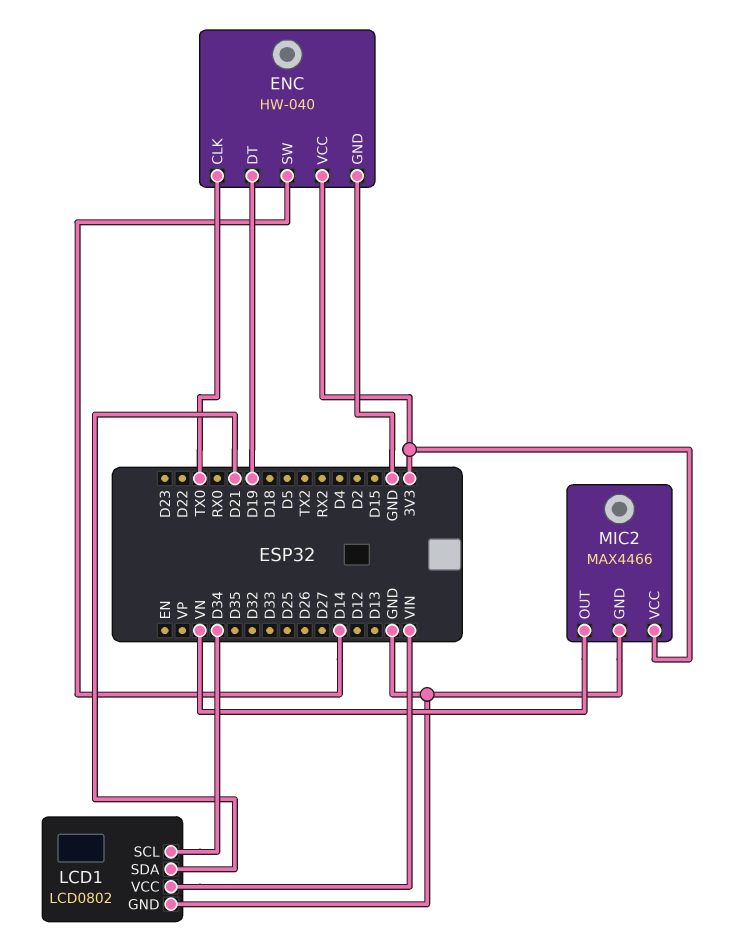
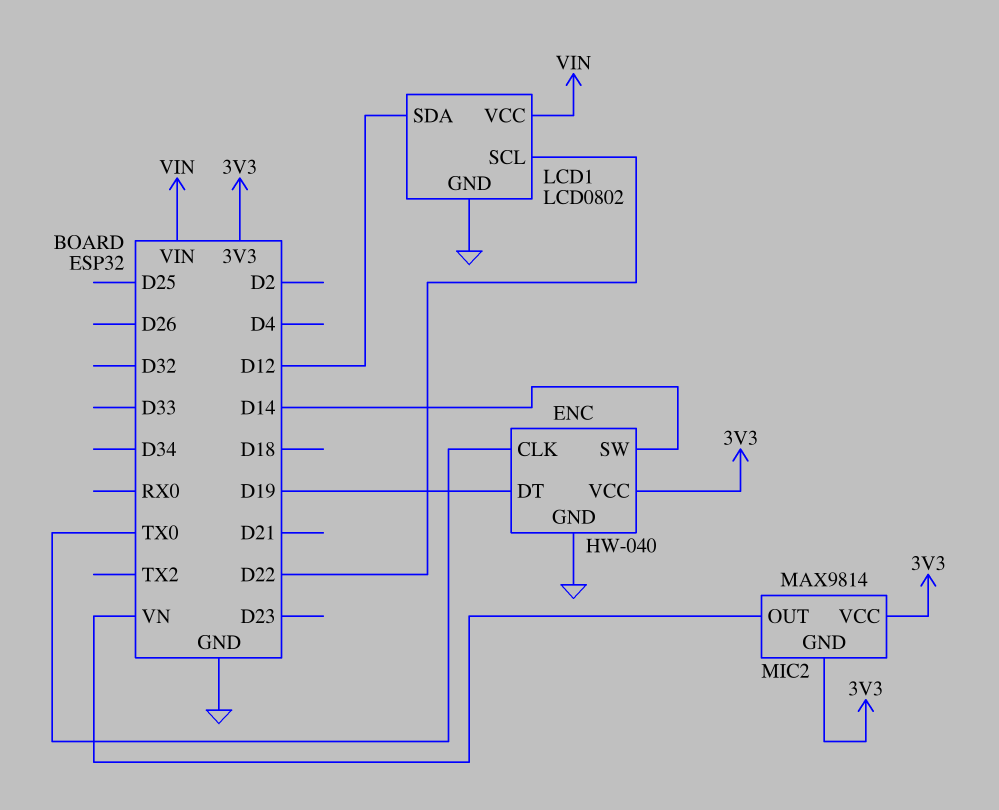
LCD1 pin SCL: D34 -> D22
LCD1 pin SDA: D21 -> D12
MIC2: MAX4466 -> MAX9814
MIC2 pin GND: GND -> 3V3

